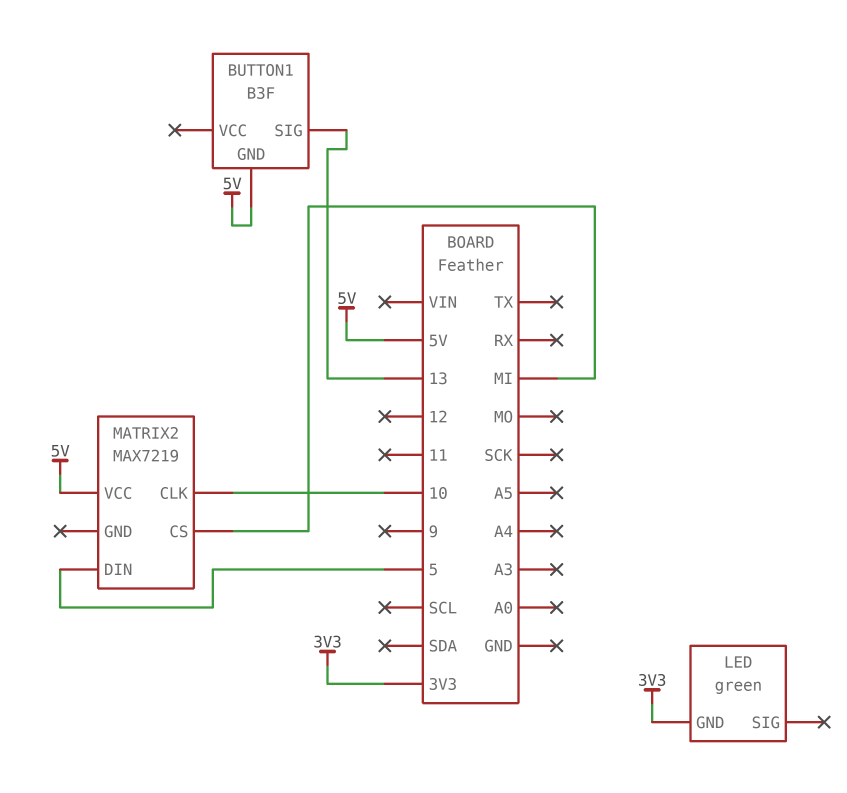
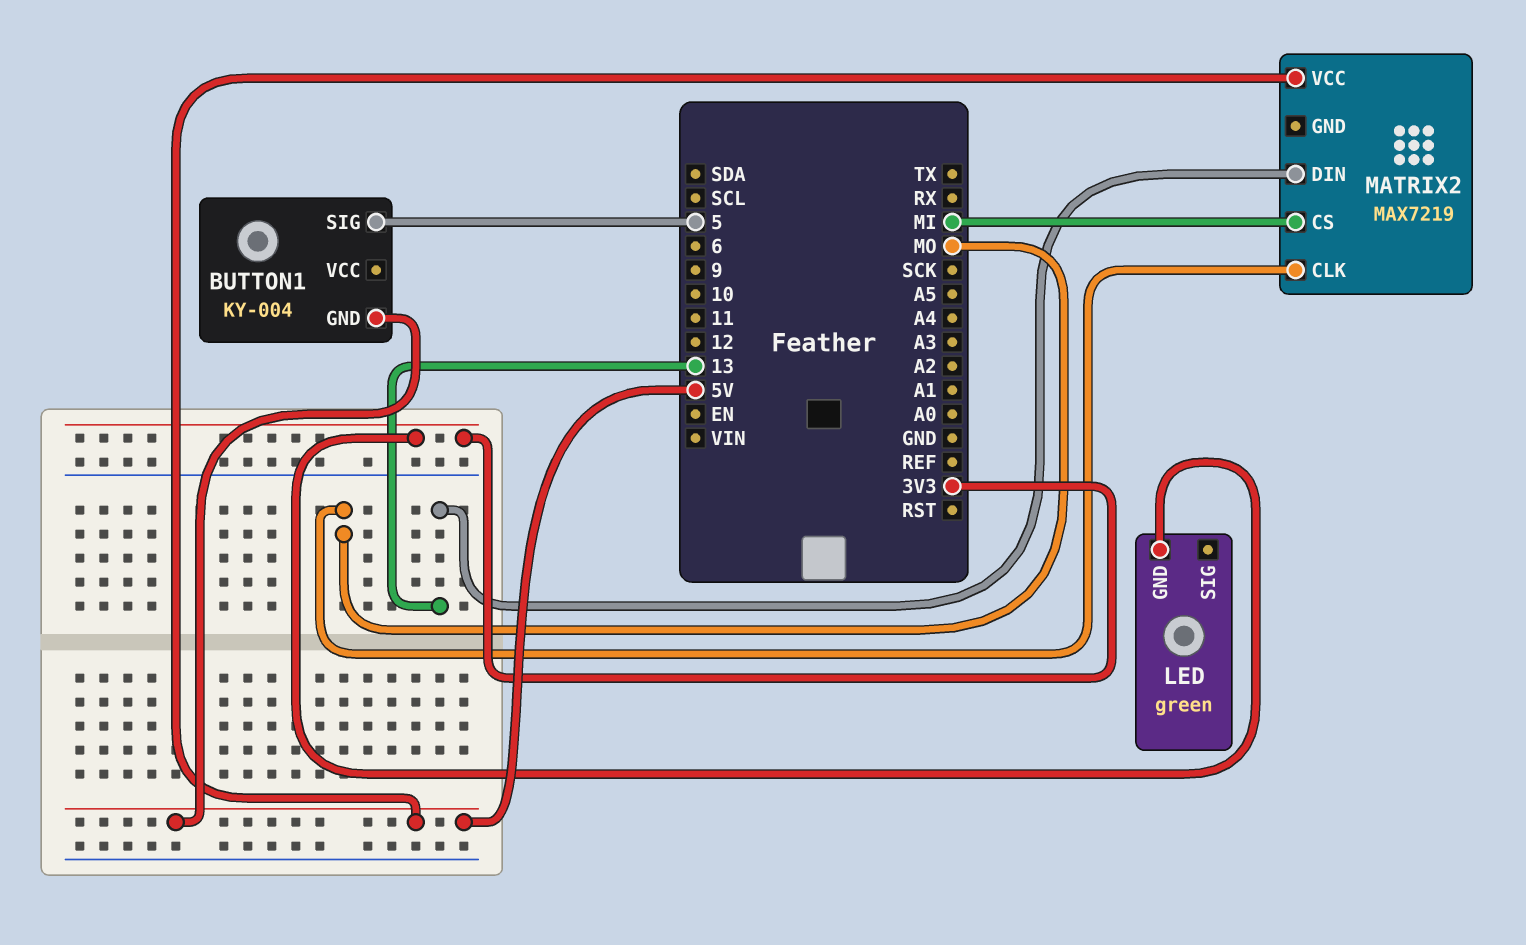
BUTTON1: B3F -> KY-004
BUTTON1 pin SIG: 13 -> 5
MATRIX2 pin CLK: 10 -> MO
MATRIX2 pin DIN: 5 -> 13

